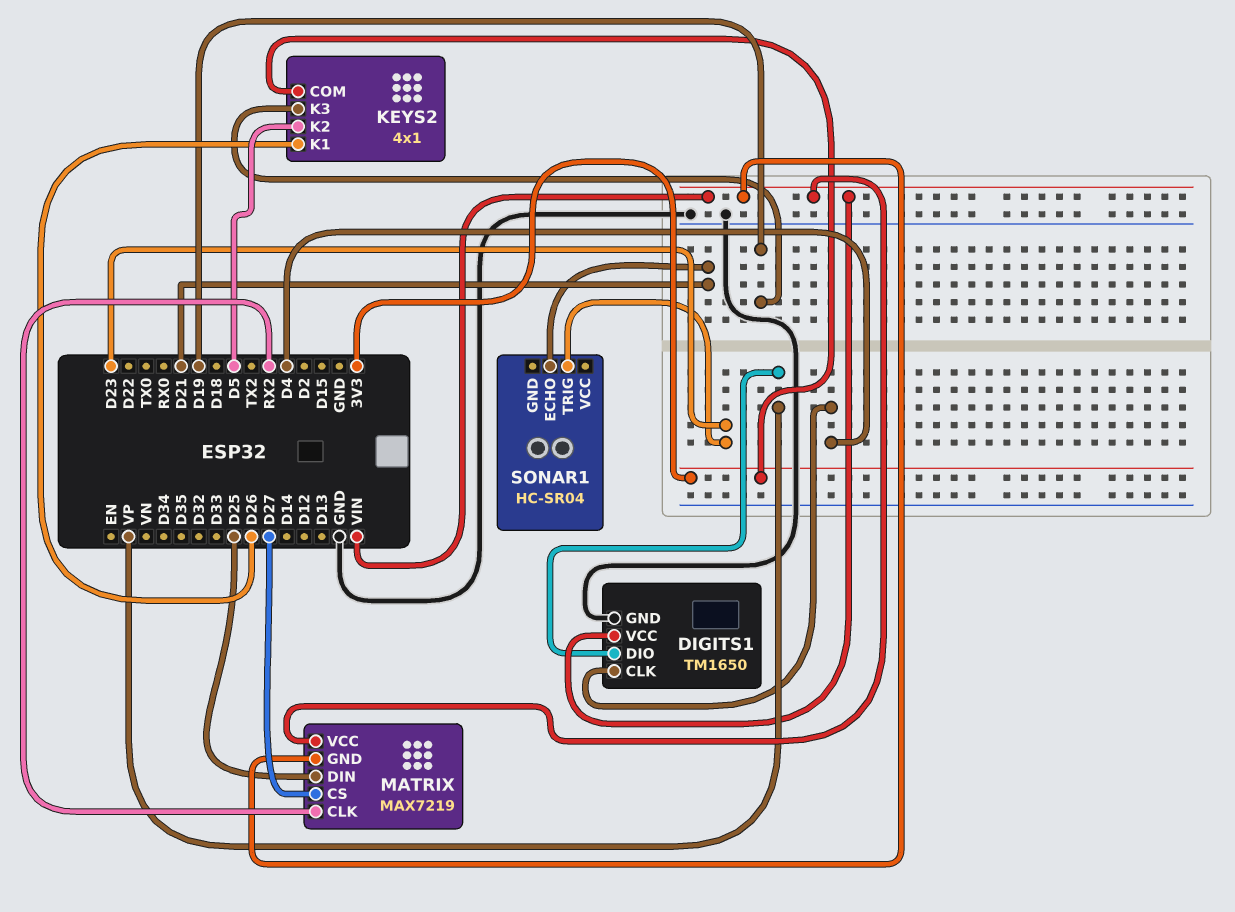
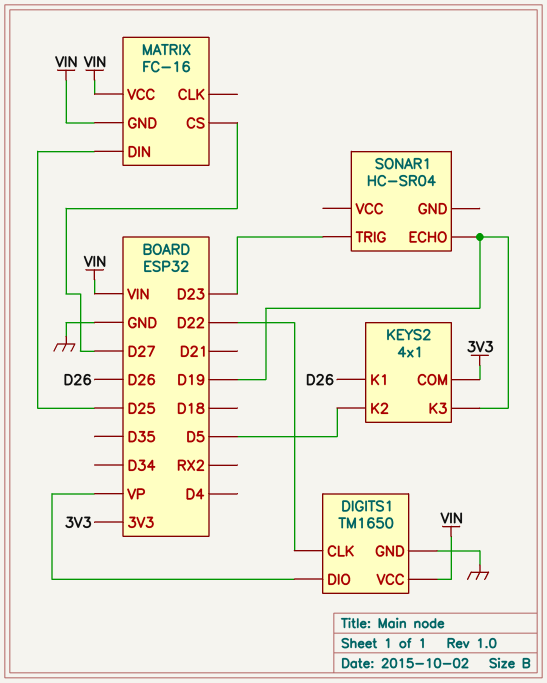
DIGITS1 pin CLK: D4 -> D22
MATRIX: MAX7219 -> FC-16
MATRIX pin CLK: RX2 -> none
SONAR1 pin ECHO: D21 -> D19

